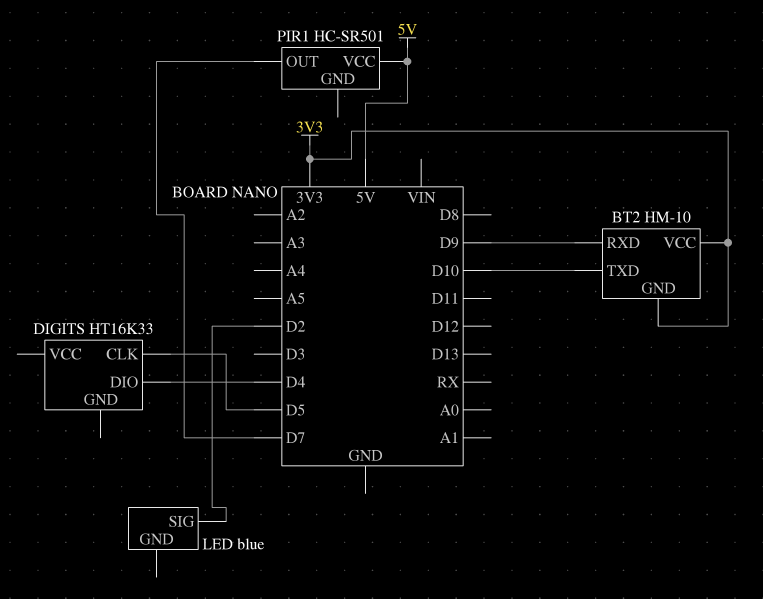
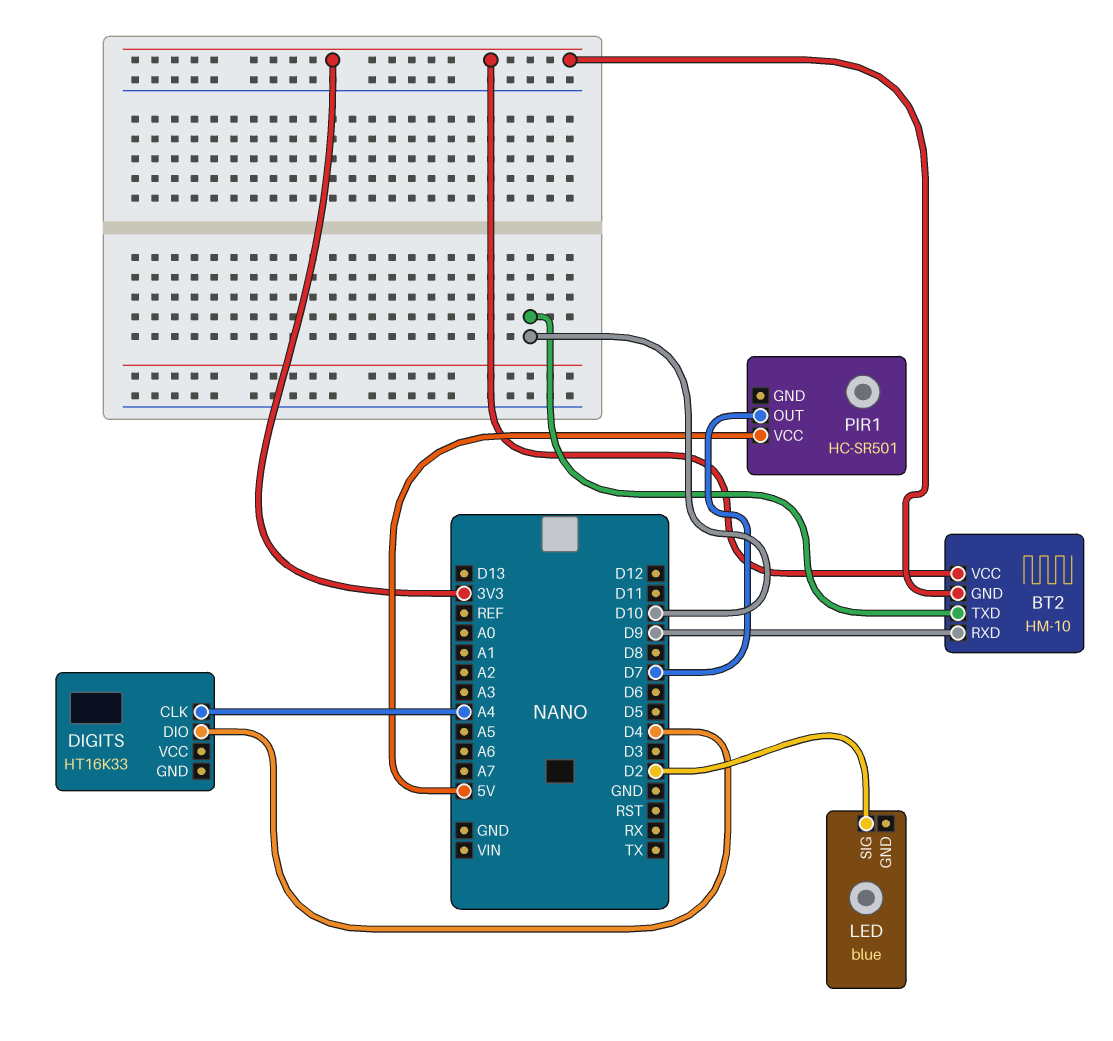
DIGITS pin CLK: D5 -> A4

